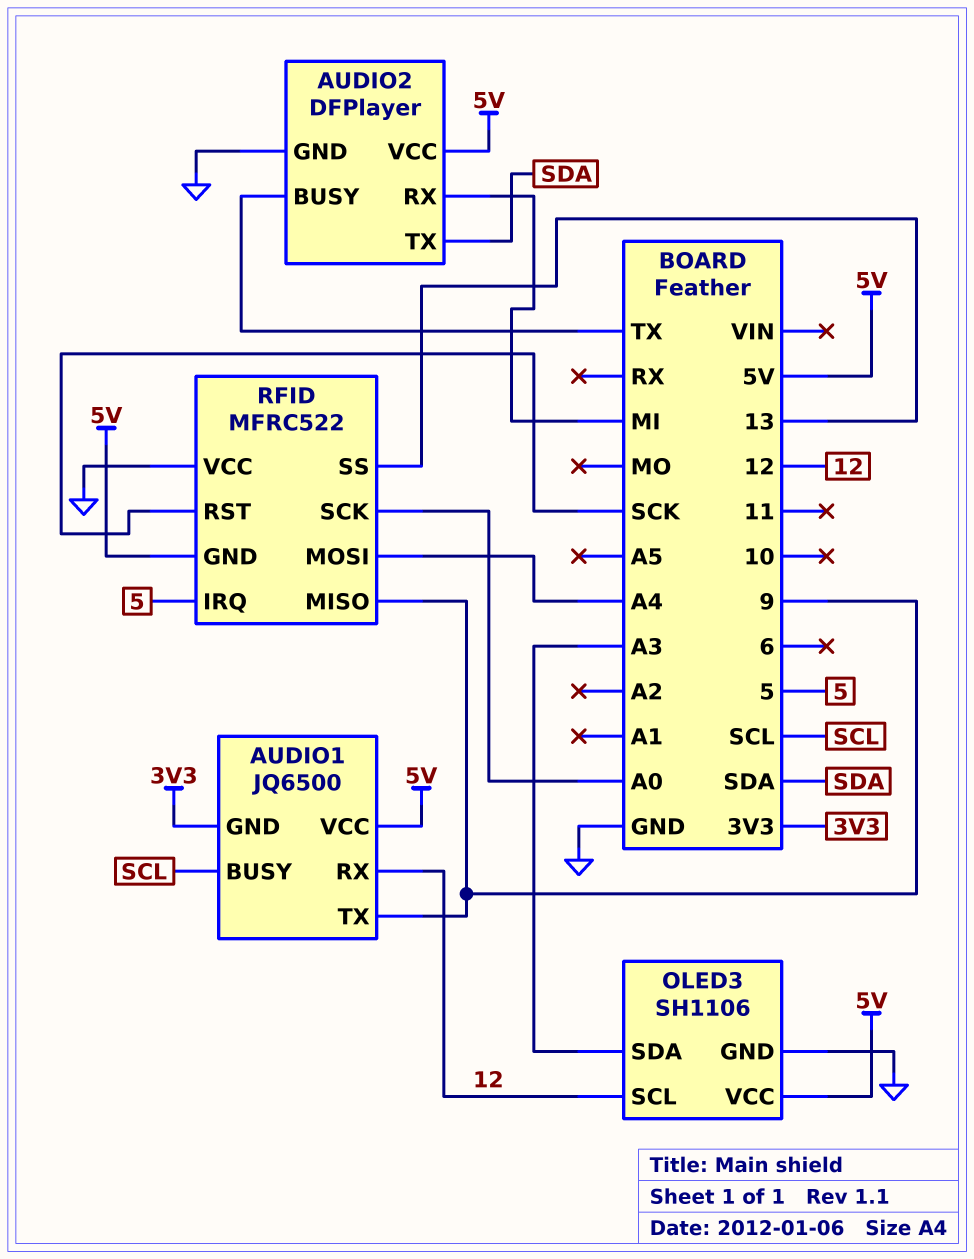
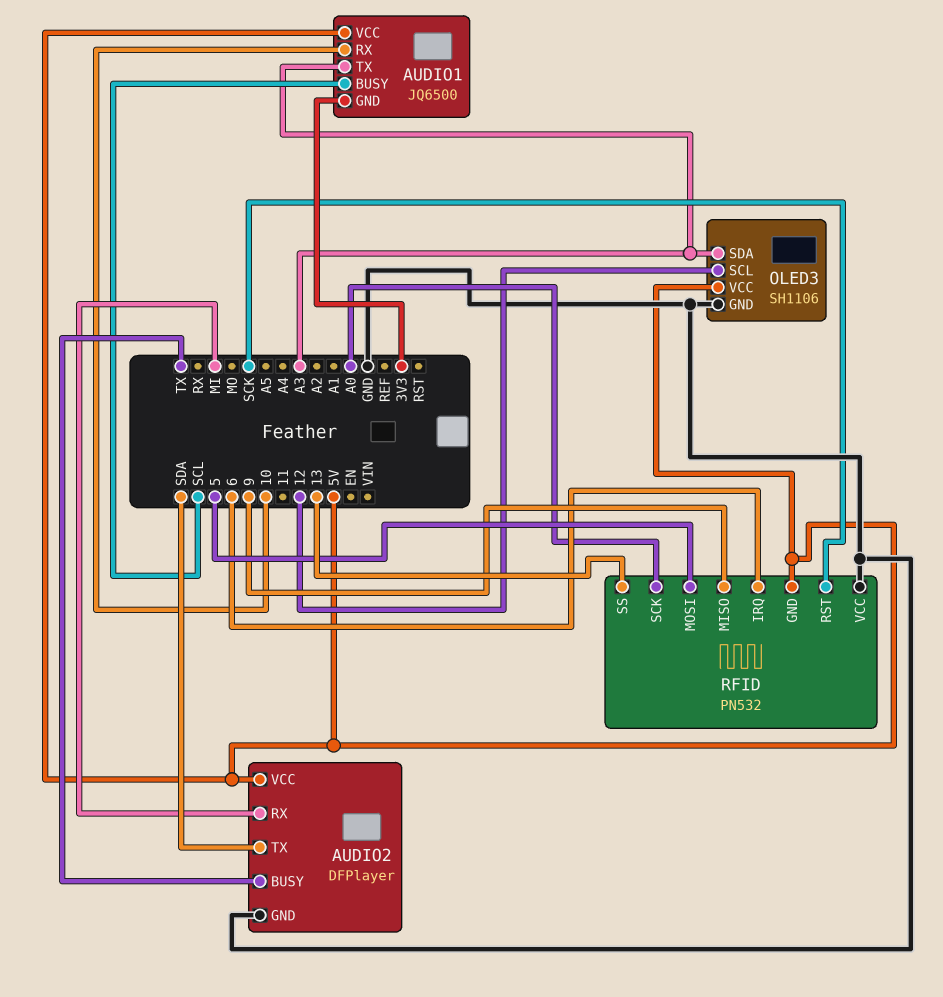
AUDIO1 pin RX: 12 -> 10
AUDIO1 pin TX: 9 -> A3
RFID: MFRC522 -> PN532
RFID pin IRQ: 5 -> 6
RFID pin MOSI: A4 -> 5

